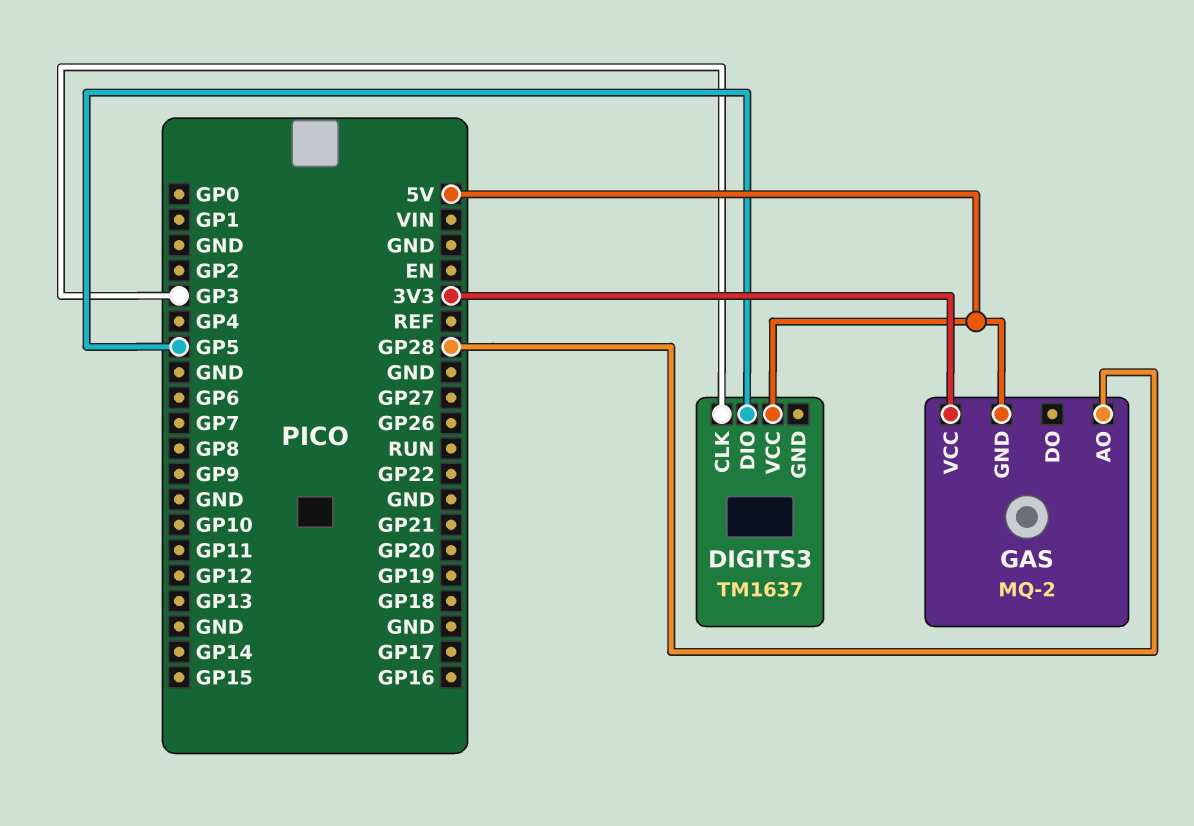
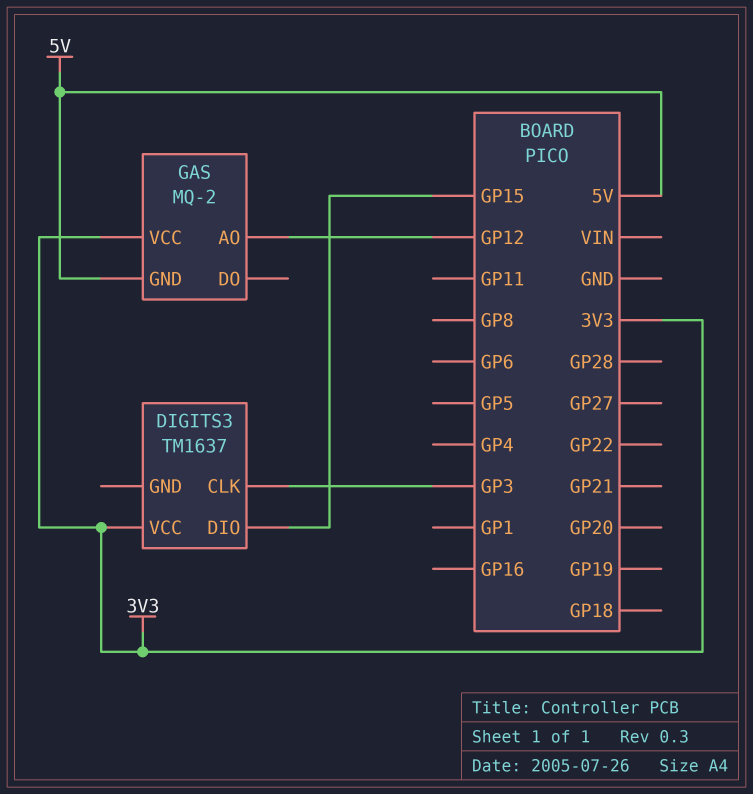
DIGITS3 pin DIO: GP5 -> GP15
DIGITS3 pin VCC: 5V -> 3V3
GAS pin AO: GP28 -> GP12

